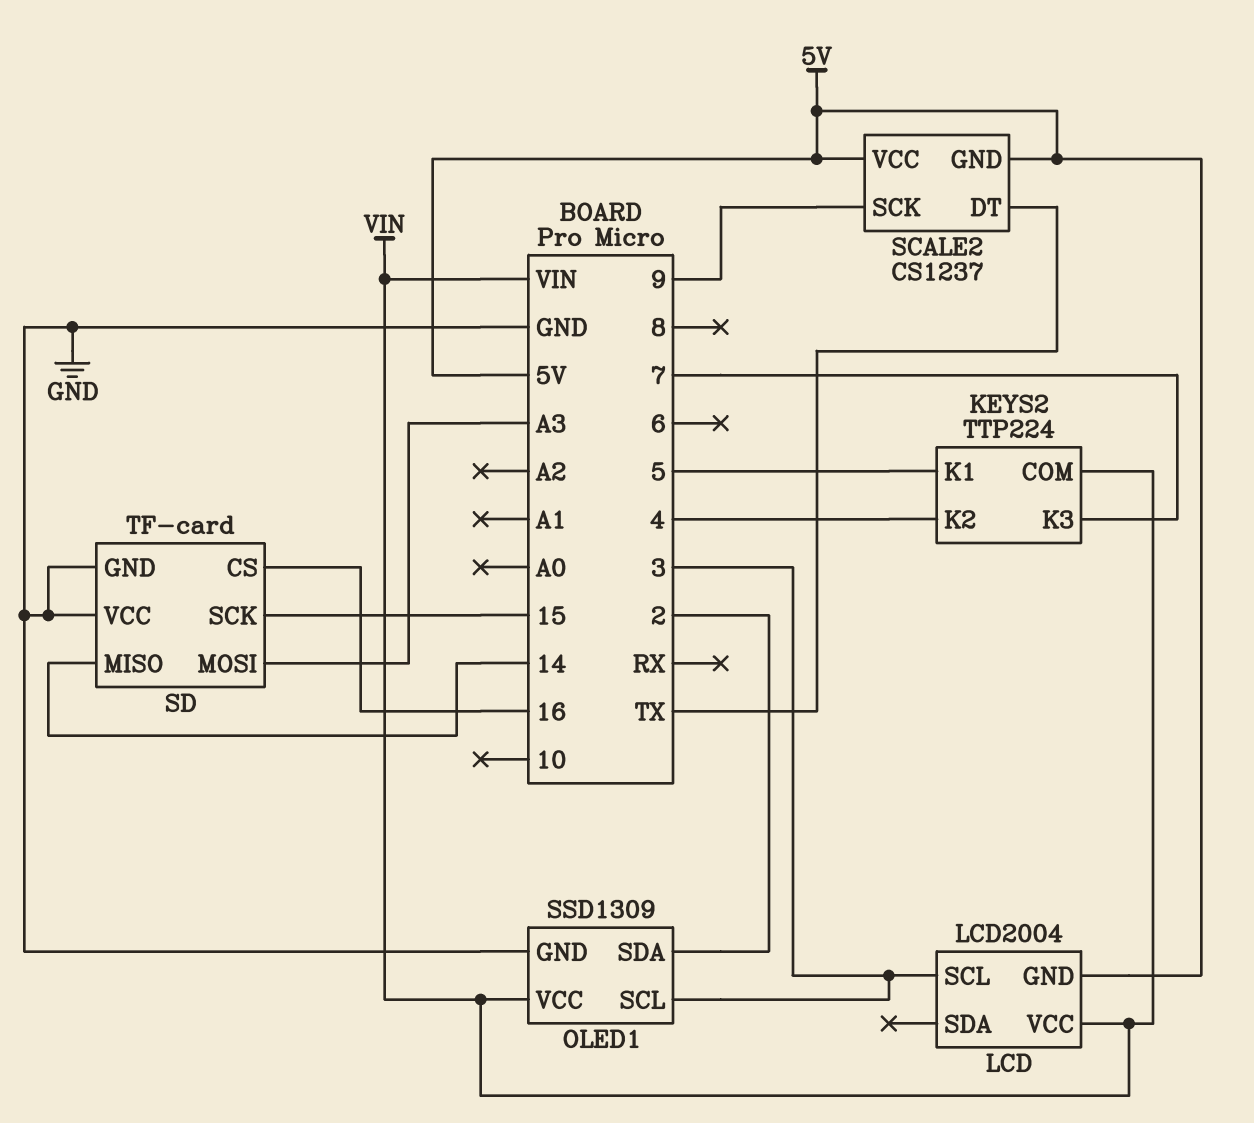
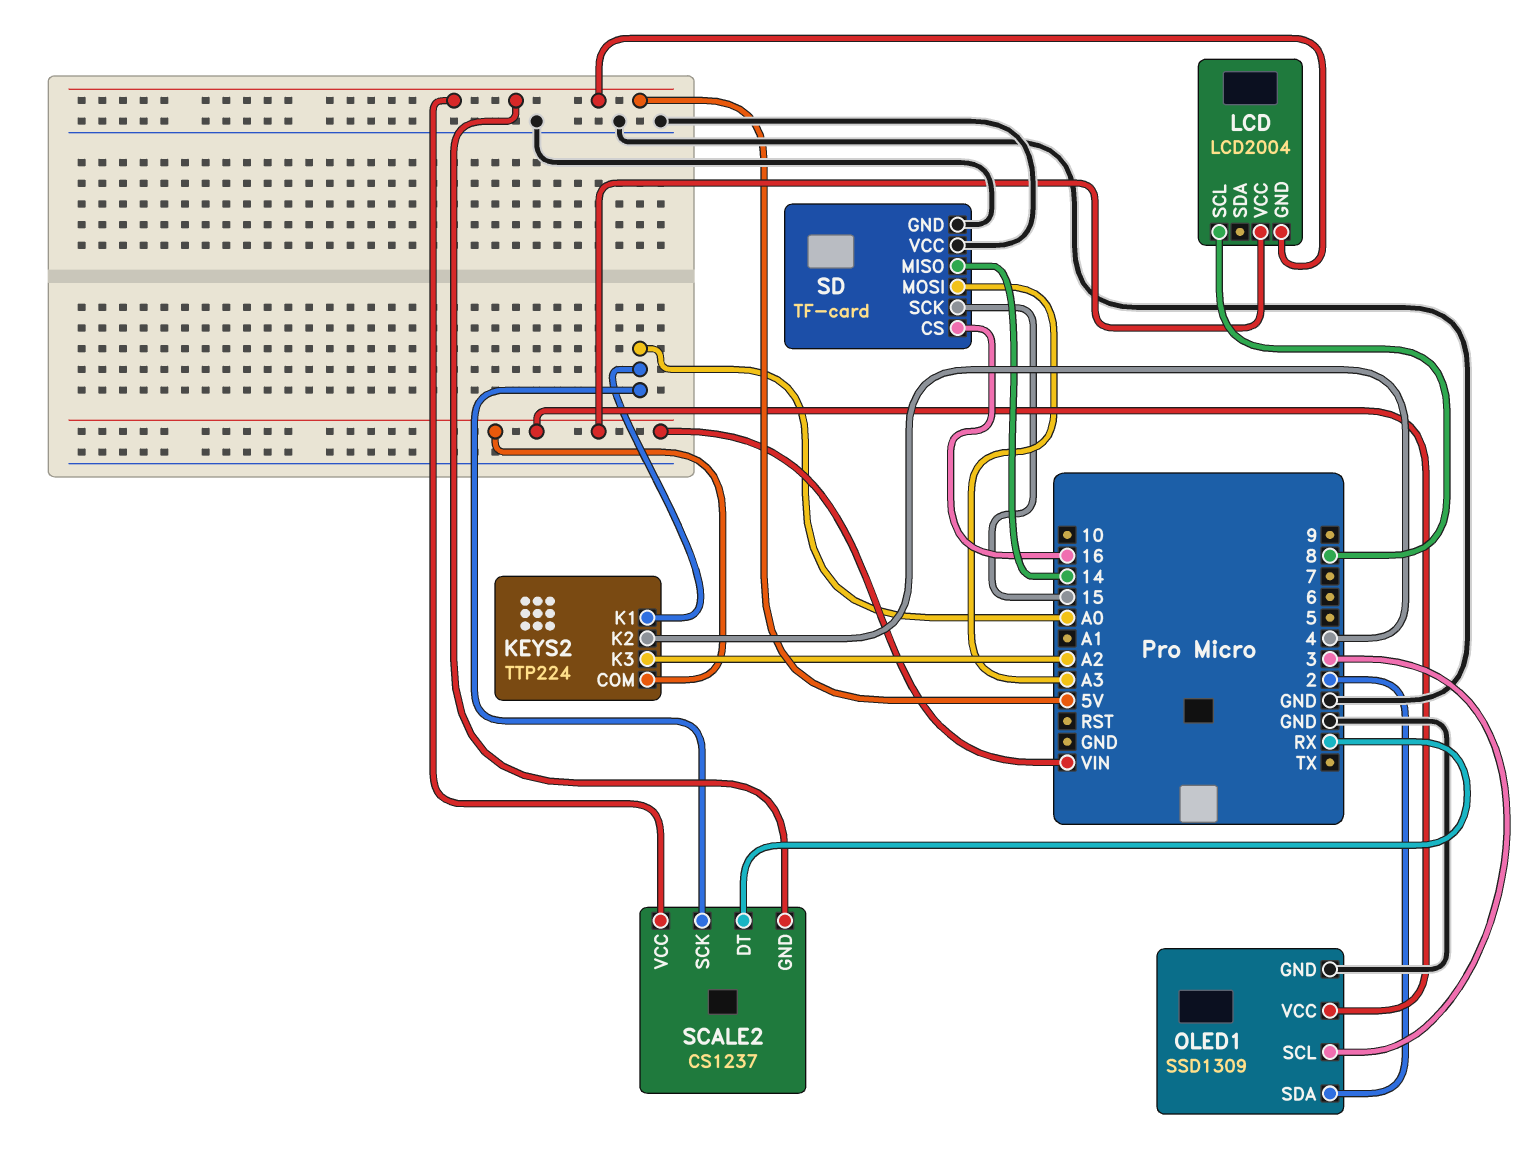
KEYS2 pin K1: 5 -> A0
KEYS2 pin K3: 7 -> A2
LCD pin SCL: 3 -> 8
SCALE2 pin DT: TX -> RX
SCALE2 pin SCK: 9 -> A0

